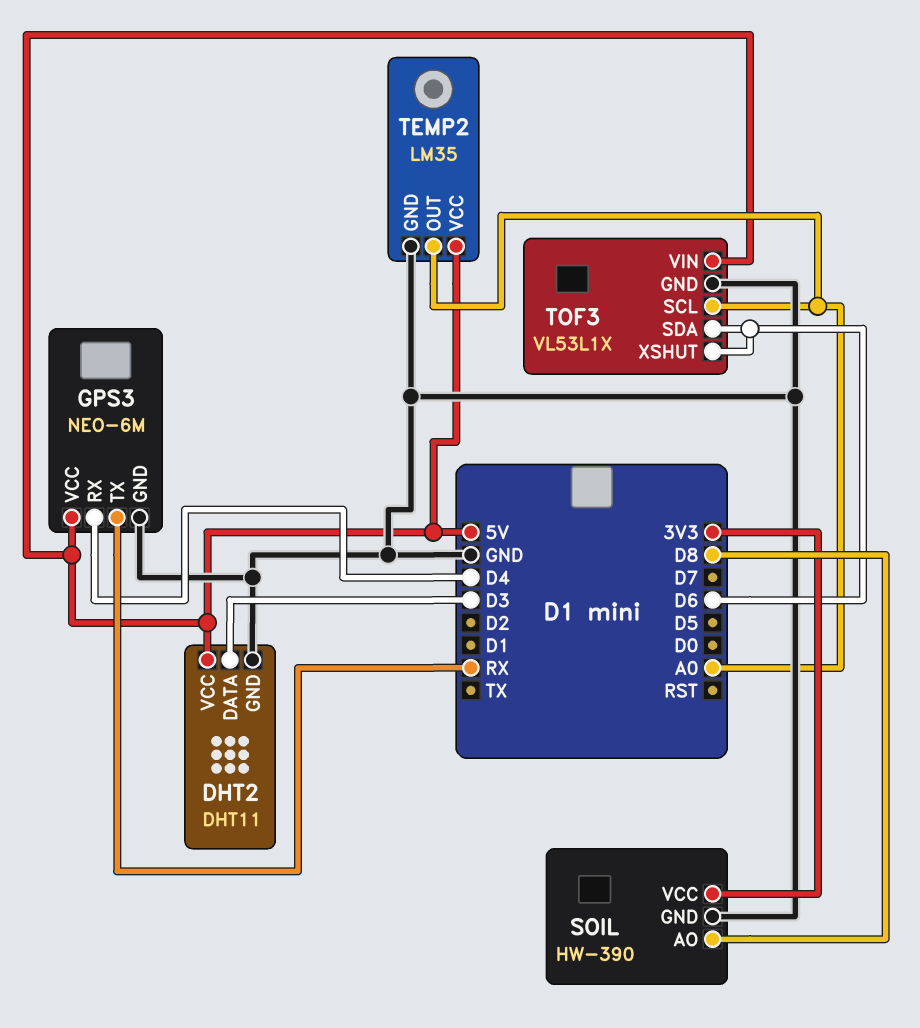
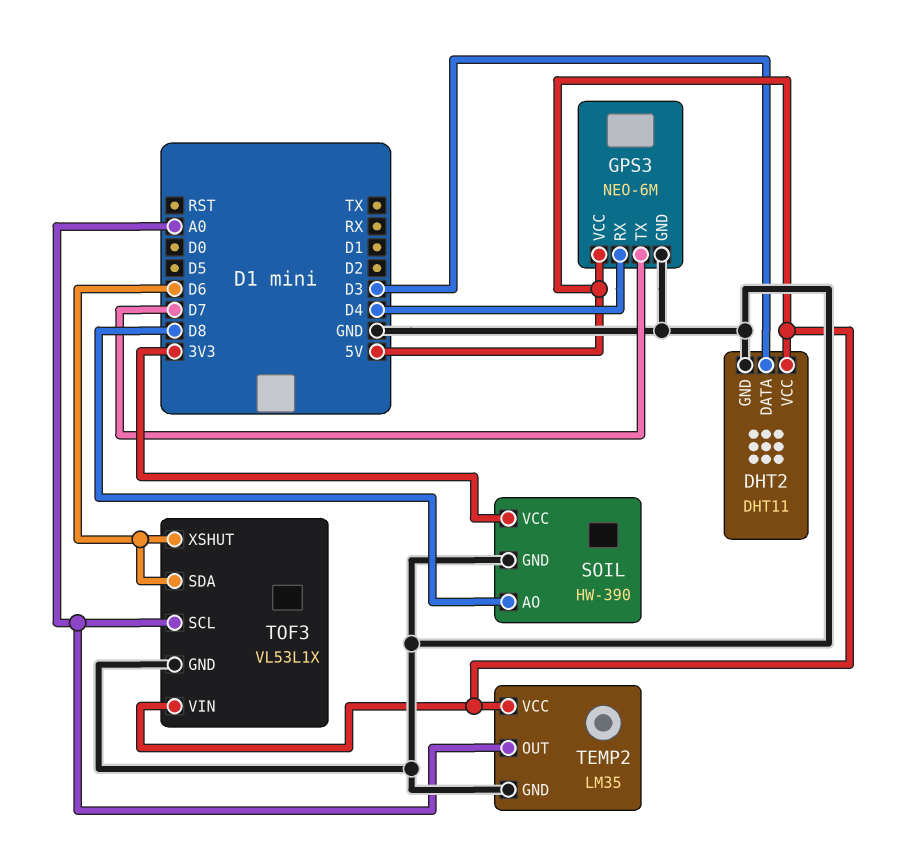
GPS3 pin TX: RX -> D7

